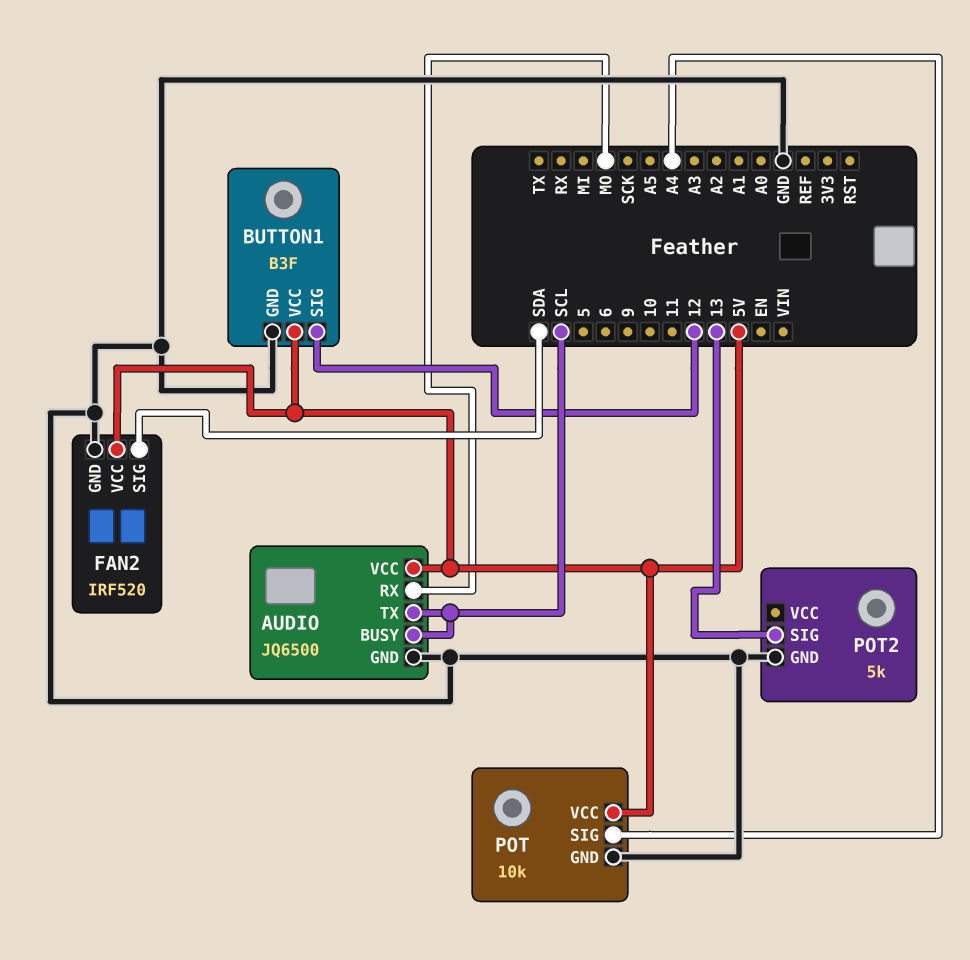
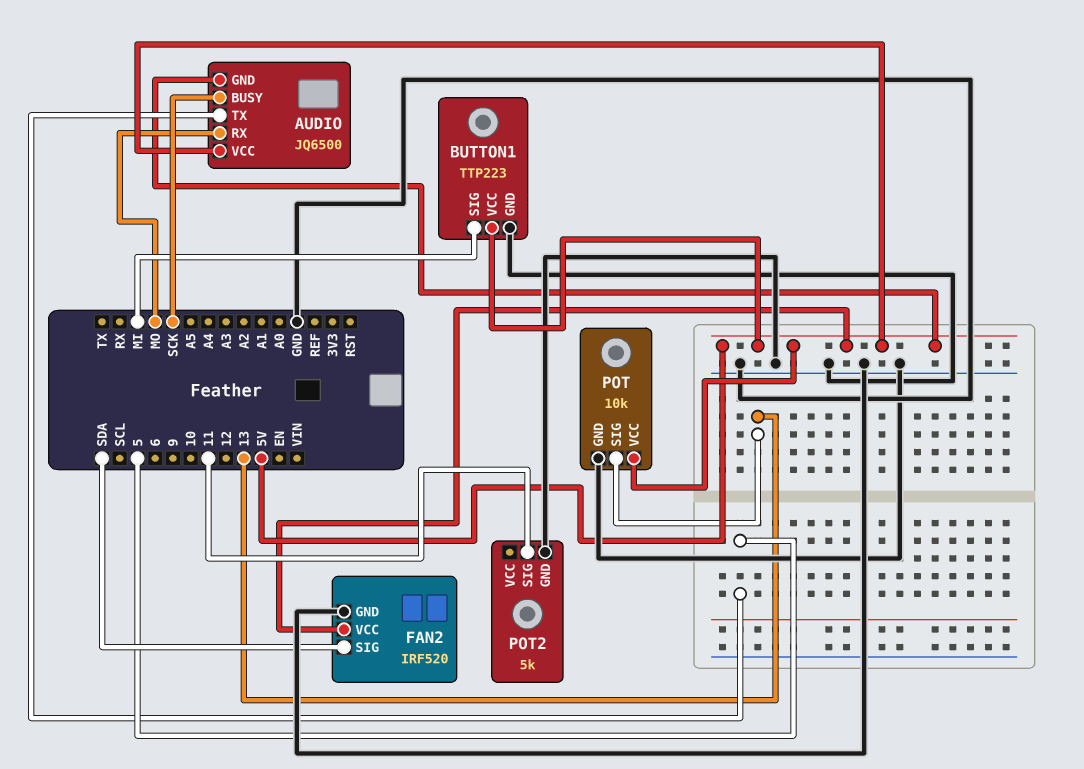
AUDIO pin BUSY: SCL -> SCK
AUDIO pin GND: GND -> 5V
AUDIO pin TX: SCL -> 5
BUTTON1: B3F -> TTP223
BUTTON1 pin SIG: 12 -> MI
POT pin SIG: A4 -> 13
POT2 pin SIG: 13 -> 11

